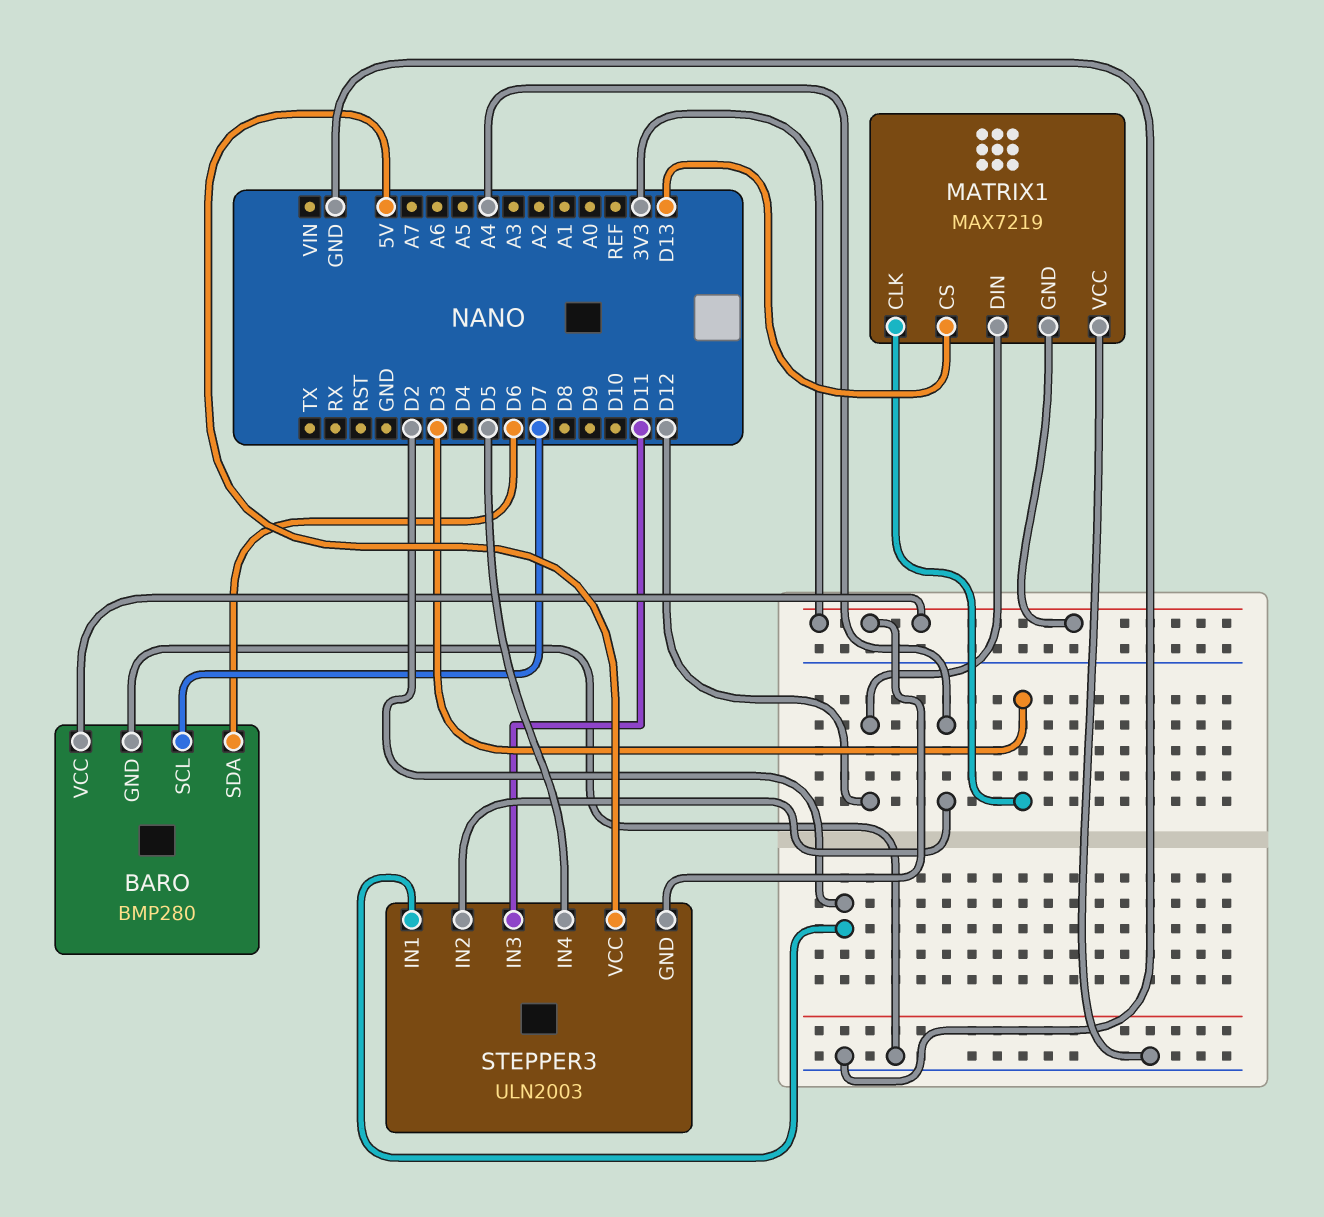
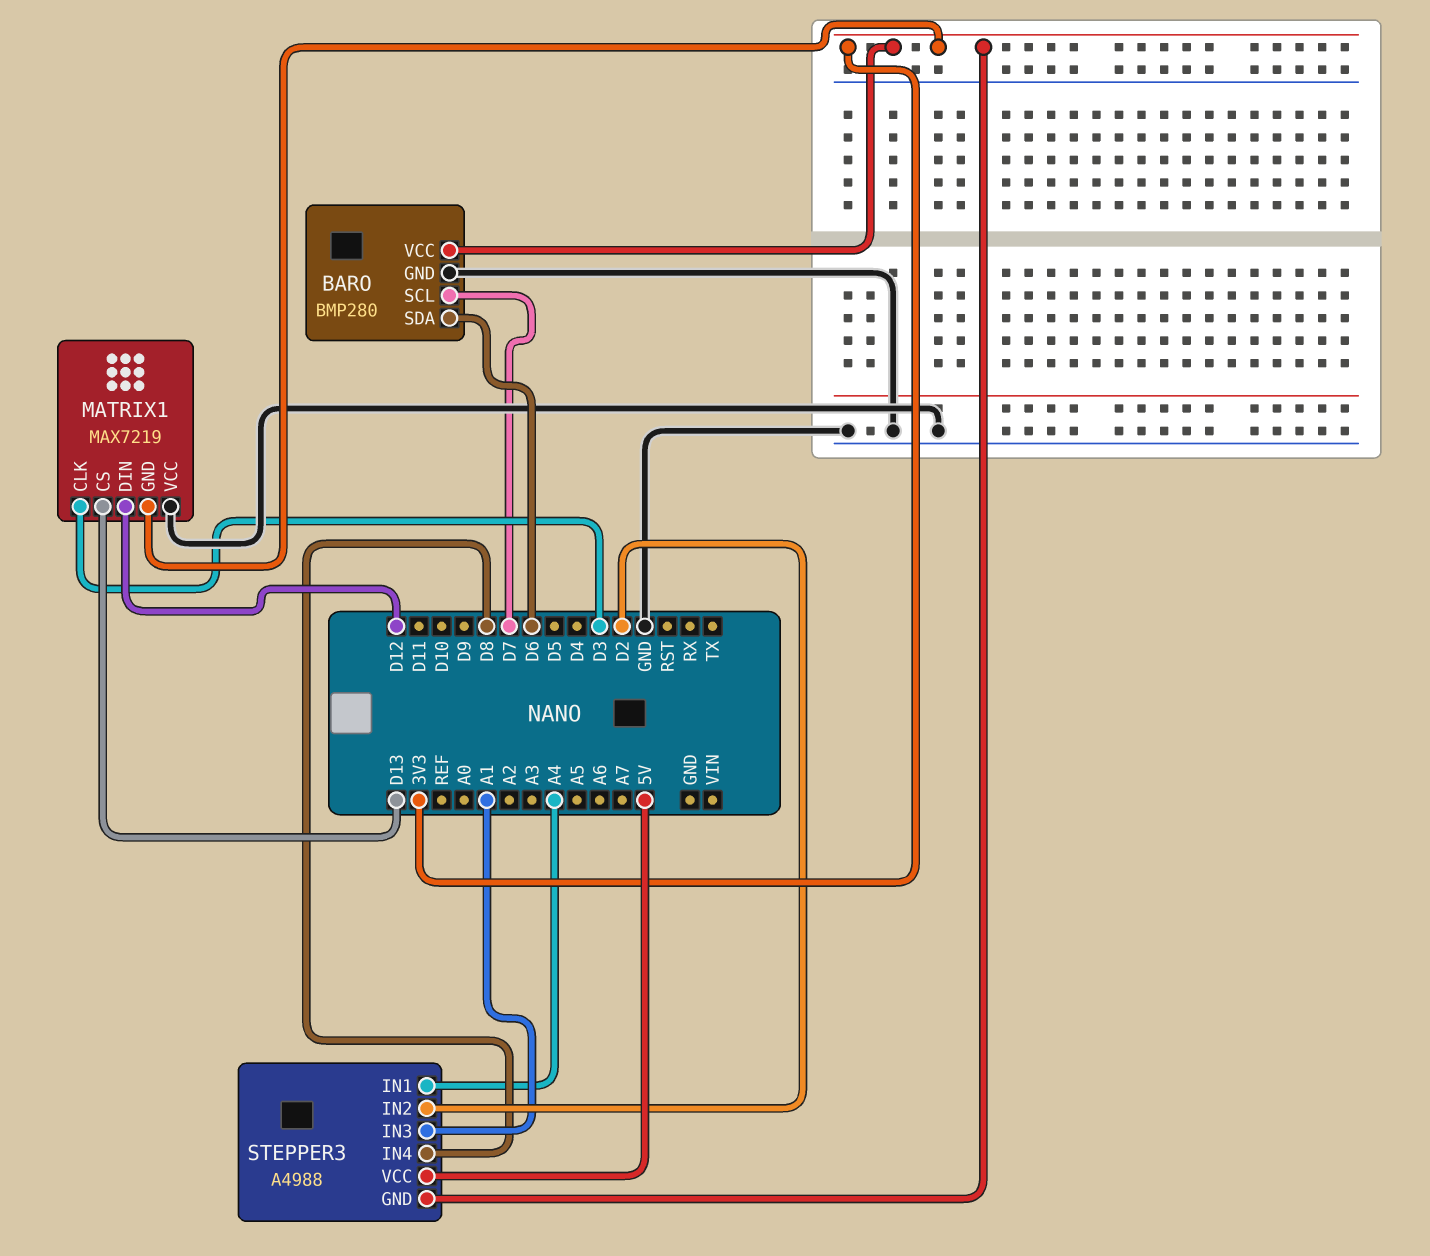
STEPPER3: ULN2003 -> A4988
STEPPER3 pin IN1: D2 -> A4
STEPPER3 pin IN2: A4 -> D2
STEPPER3 pin IN3: D11 -> A1
STEPPER3 pin IN4: D5 -> D8

